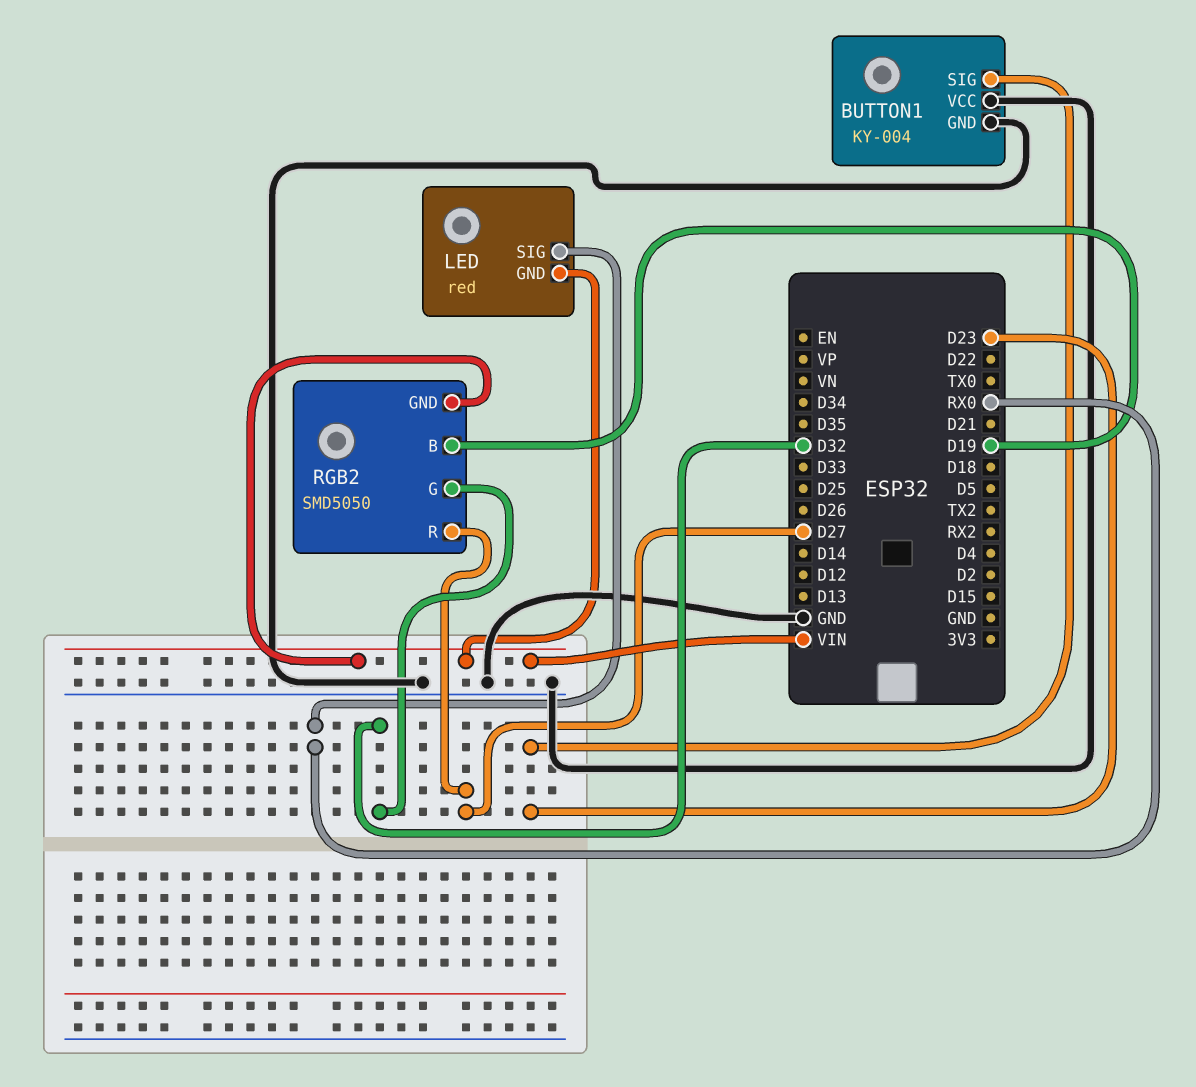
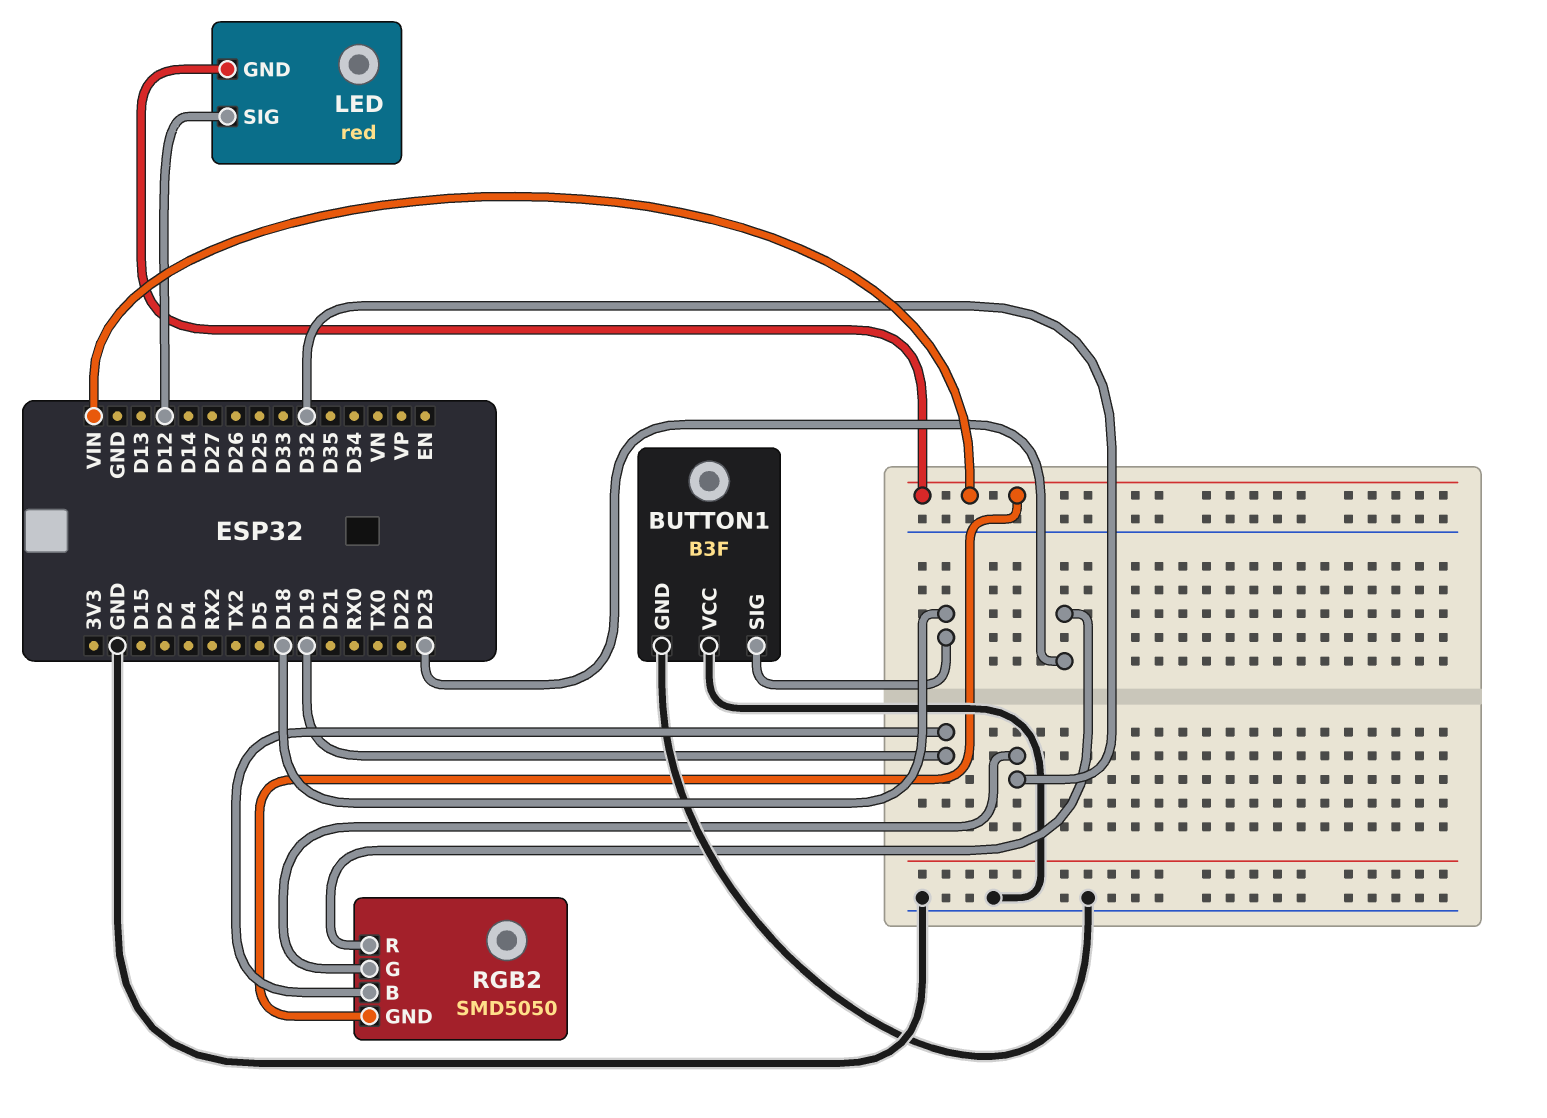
BUTTON1: KY-004 -> B3F
BUTTON1 pin SIG: D23 -> D18
LED pin SIG: RX0 -> D12
RGB2 pin R: D27 -> D23

